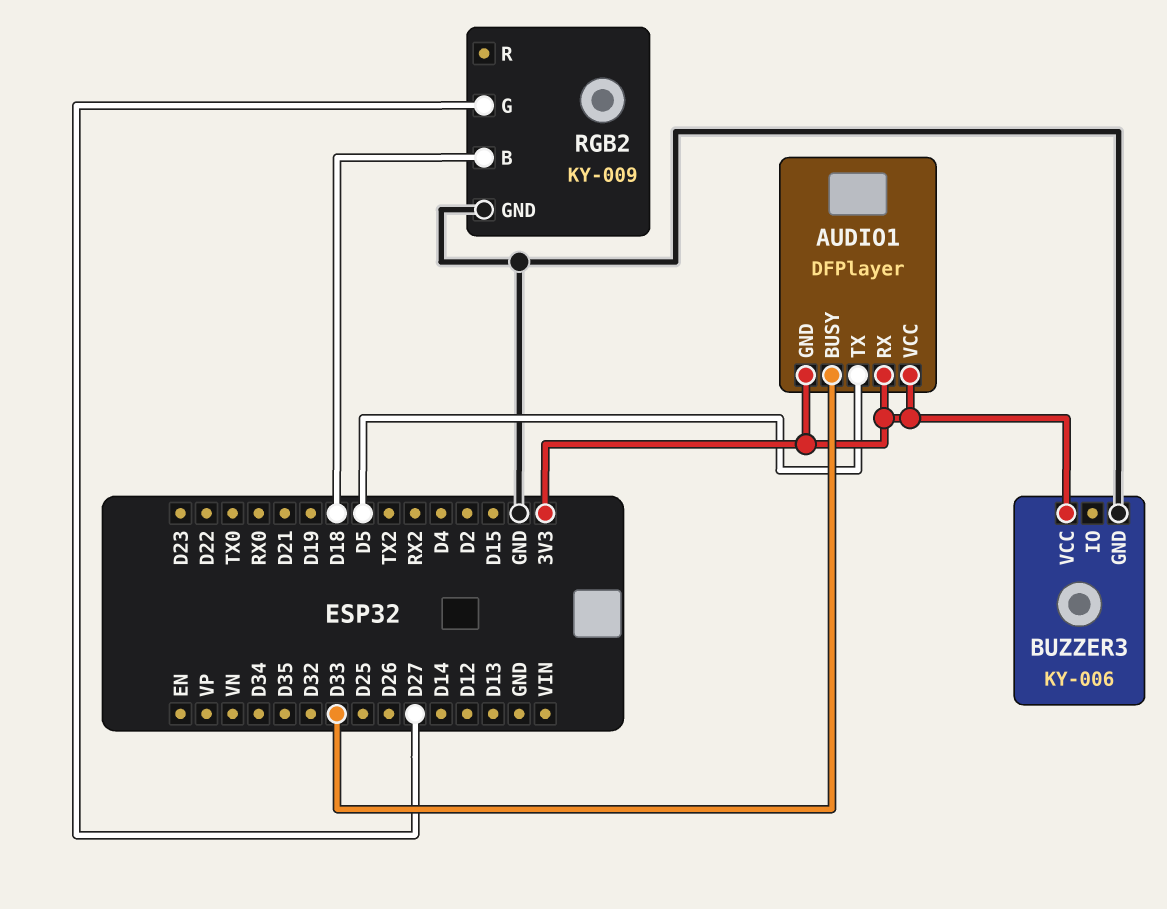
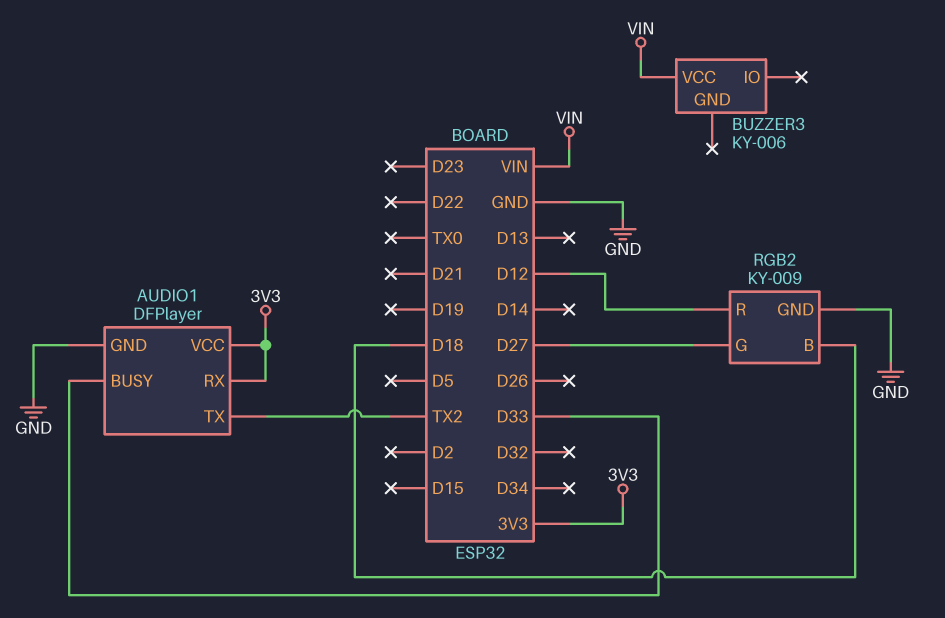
AUDIO1 pin GND: 3V3 -> GND
AUDIO1 pin TX: D5 -> TX2
BUZZER3 pin GND: GND -> none
BUZZER3 pin VCC: 3V3 -> VIN
RGB2 pin R: none -> D12

